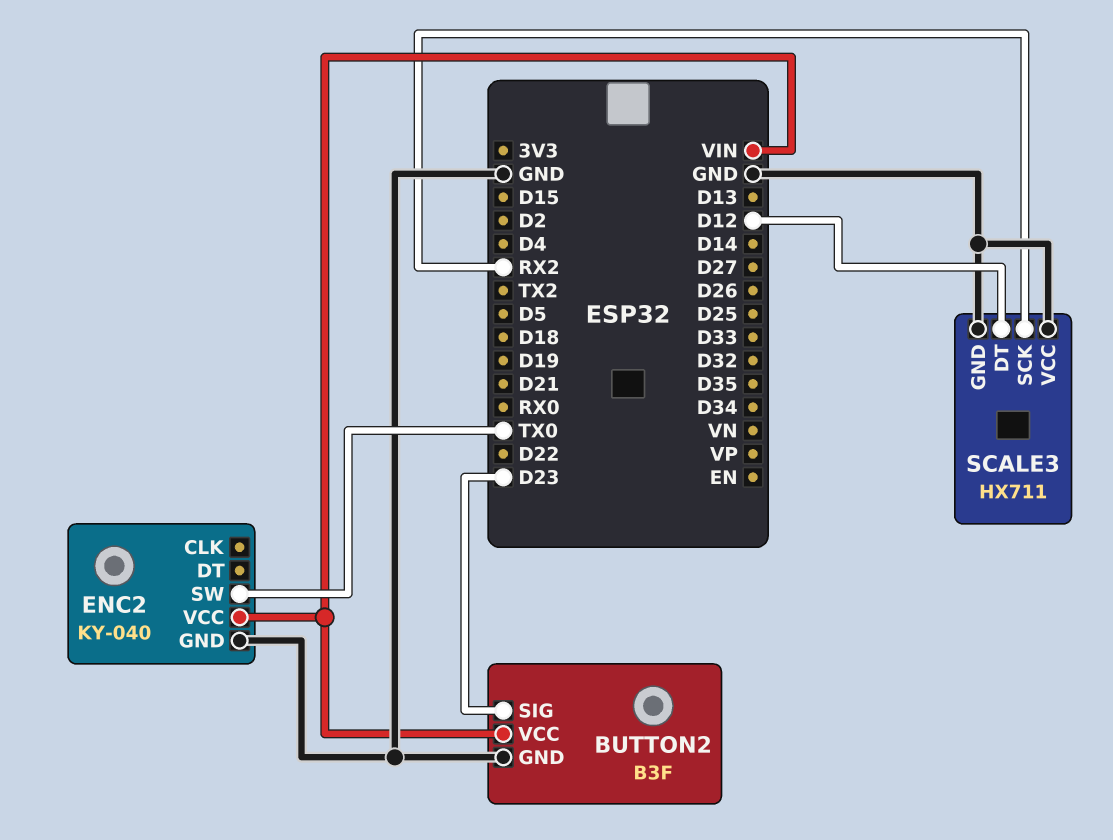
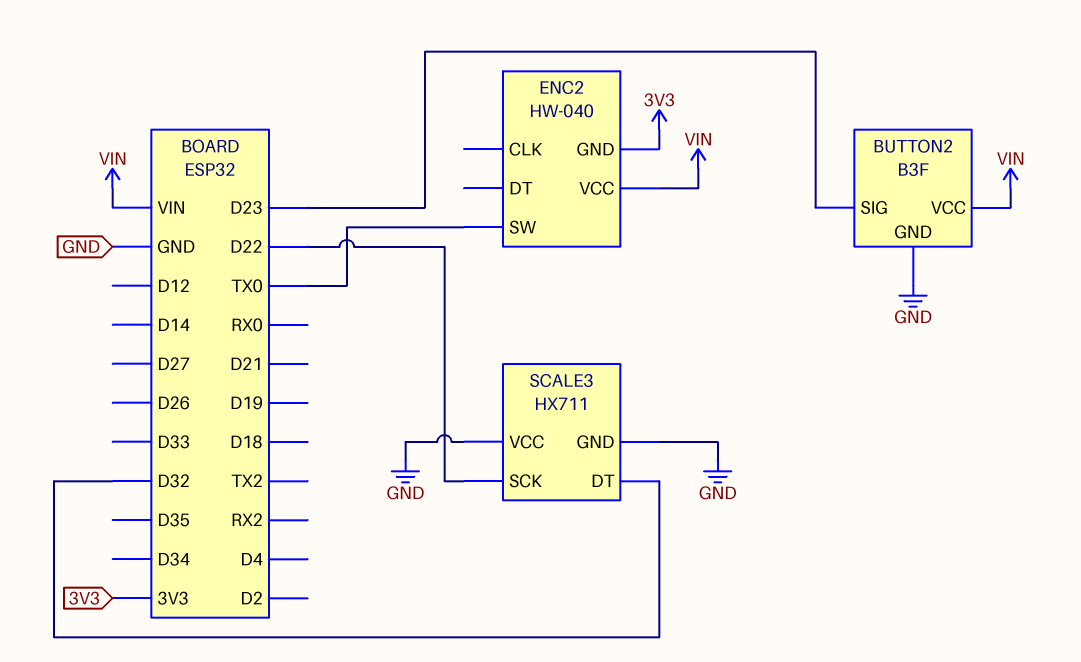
ENC2: KY-040 -> HW-040
ENC2 pin GND: GND -> 3V3
SCALE3 pin DT: D12 -> D32
SCALE3 pin SCK: RX2 -> D22

